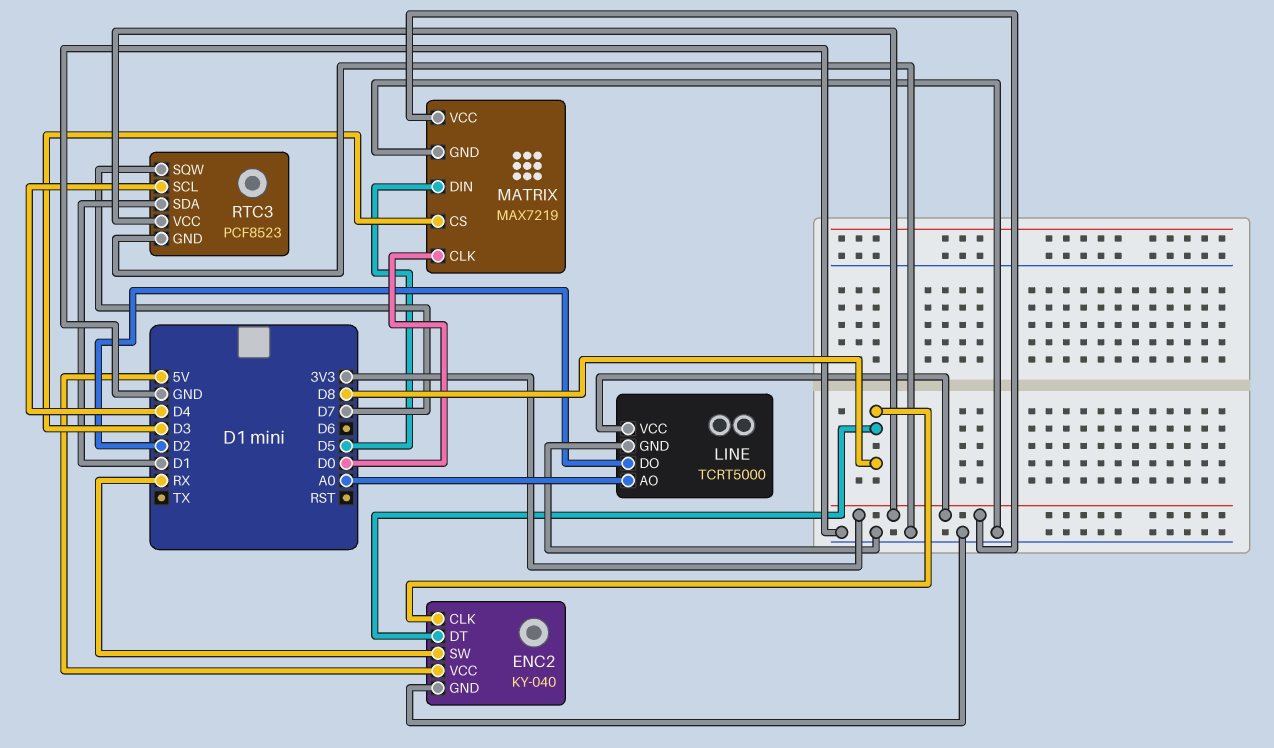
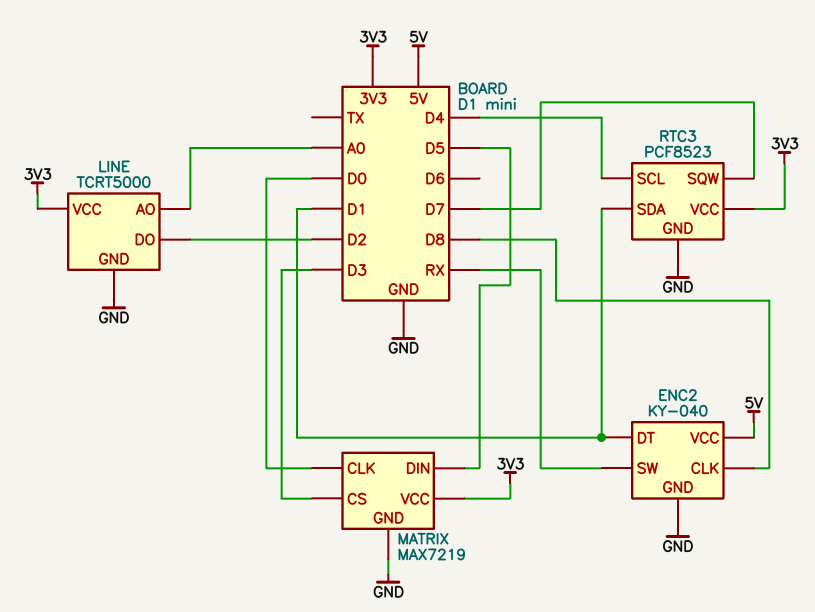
ENC2 pin DT: D8 -> D1

